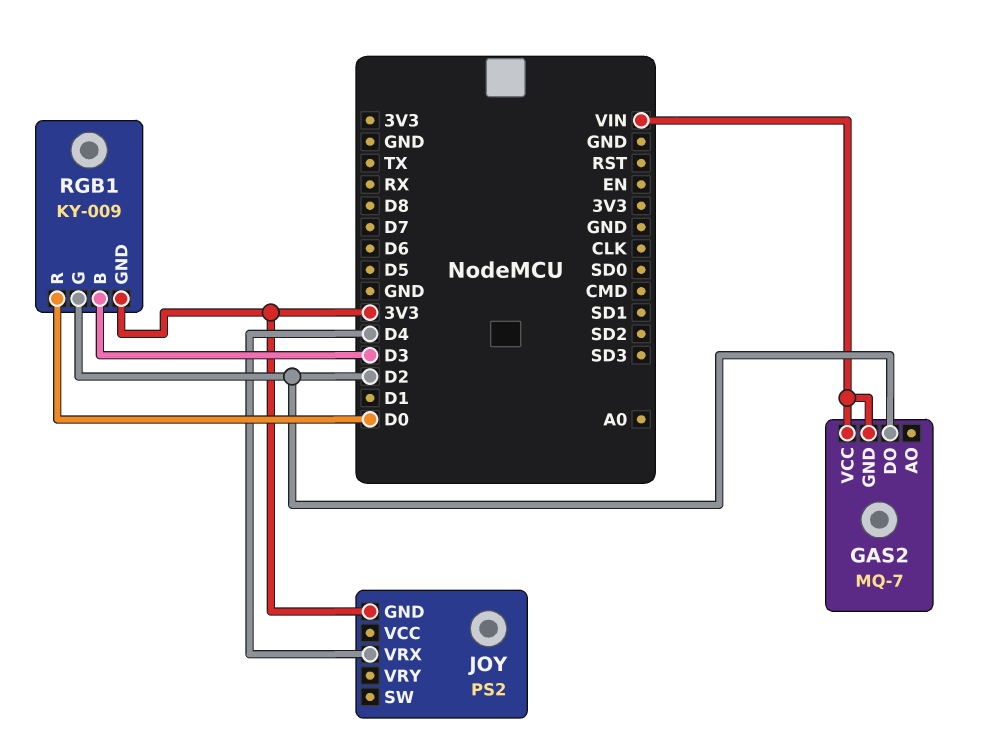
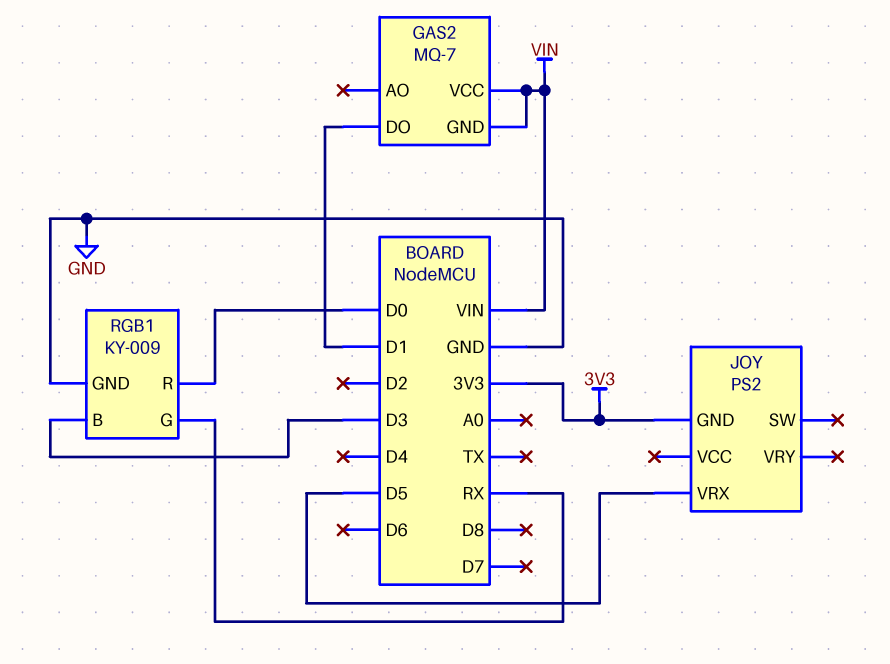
GAS2 pin DO: D2 -> D1
JOY pin VRX: D4 -> D5
RGB1 pin G: D2 -> RX
RGB1 pin GND: 3V3 -> GND

